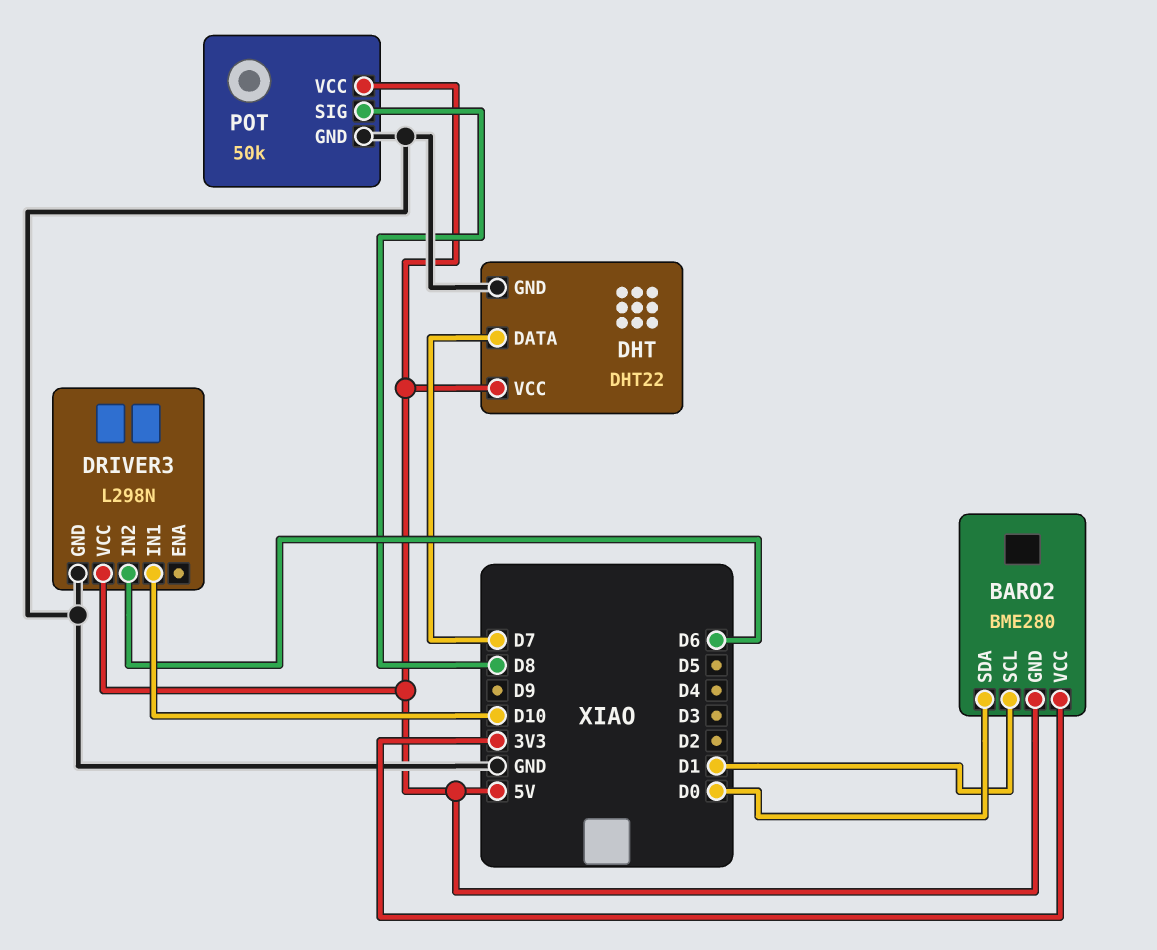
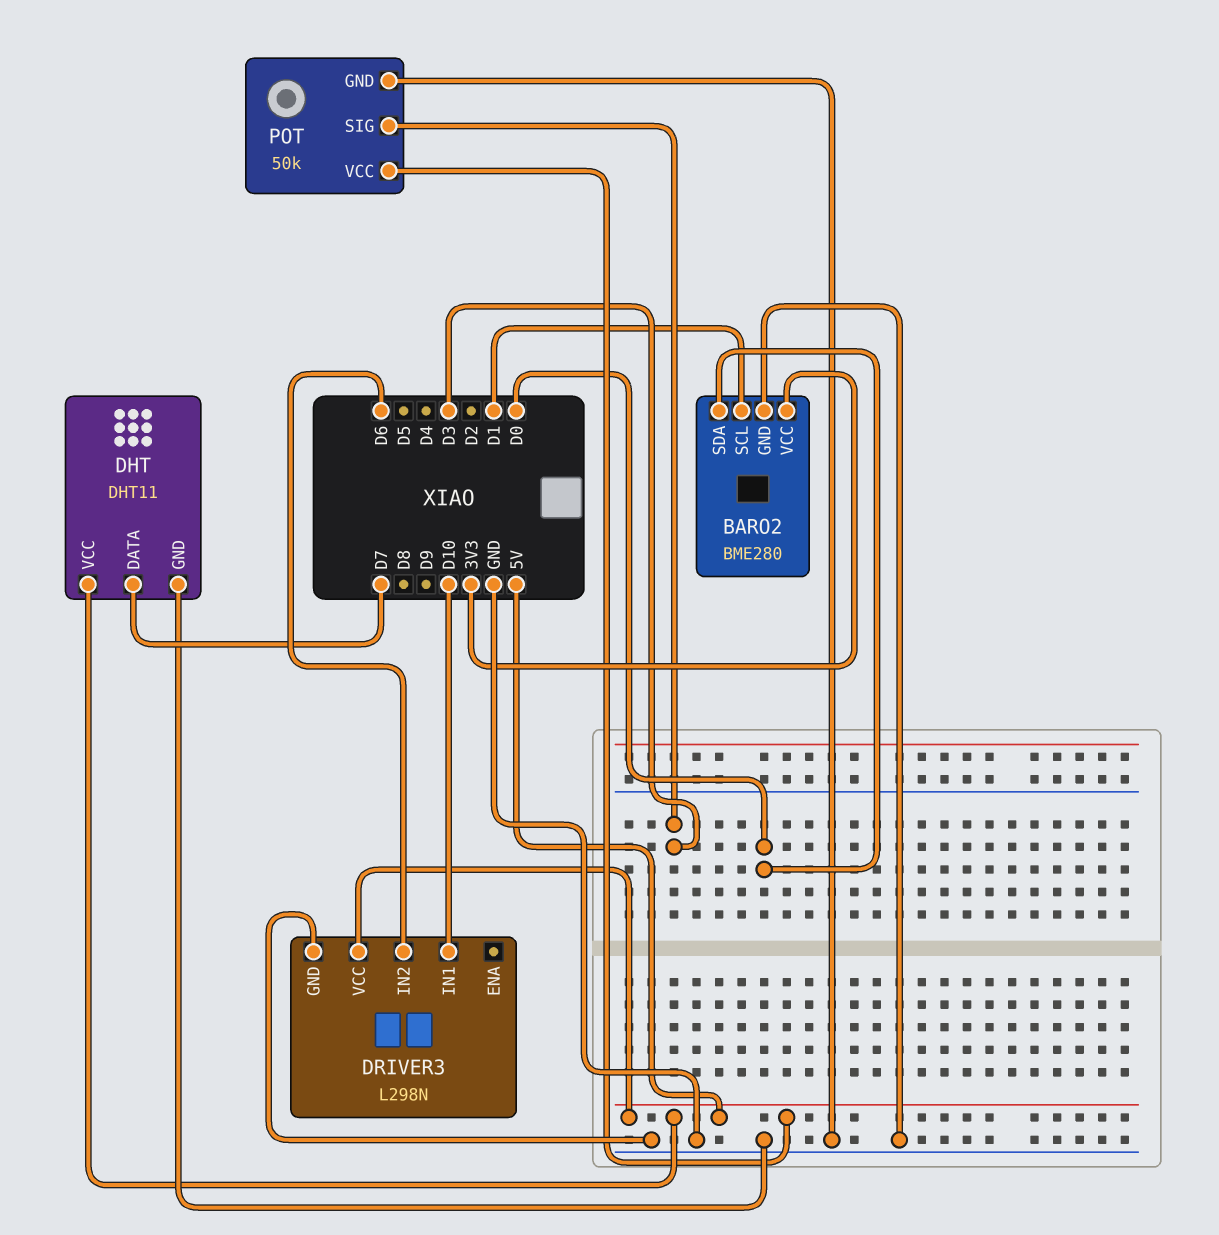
BARO2 pin GND: 5V -> GND
DHT: DHT22 -> DHT11
POT pin SIG: D8 -> D3

